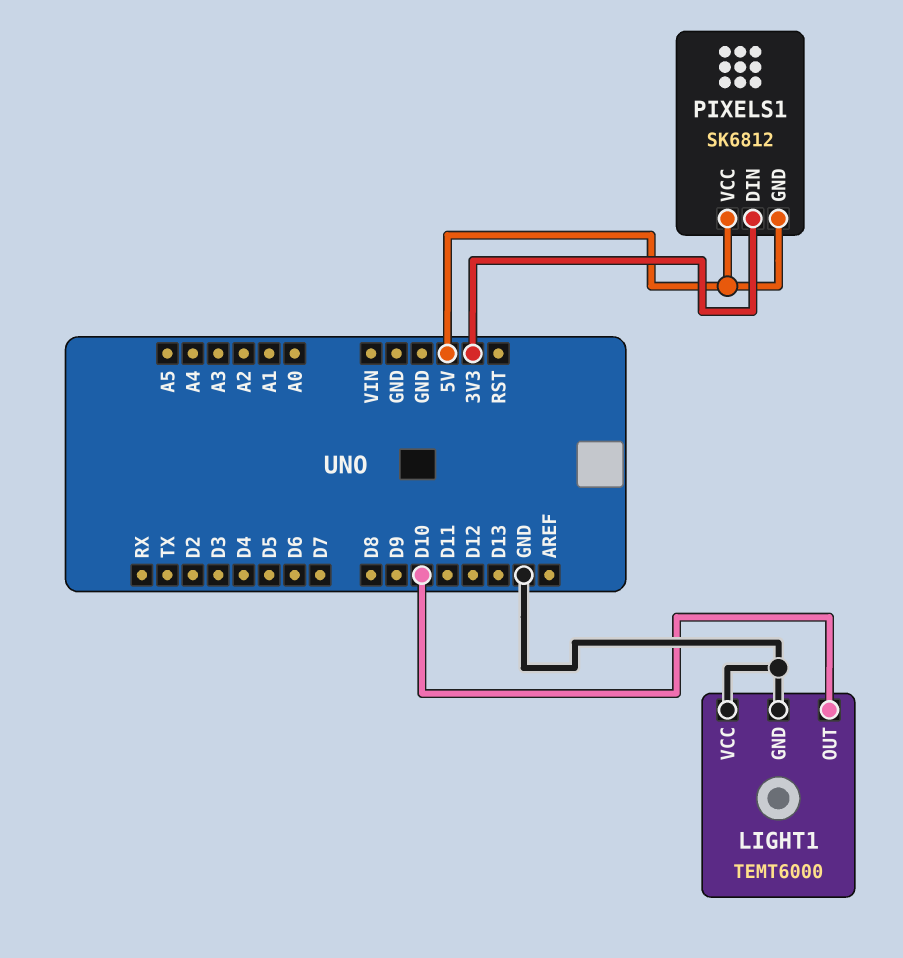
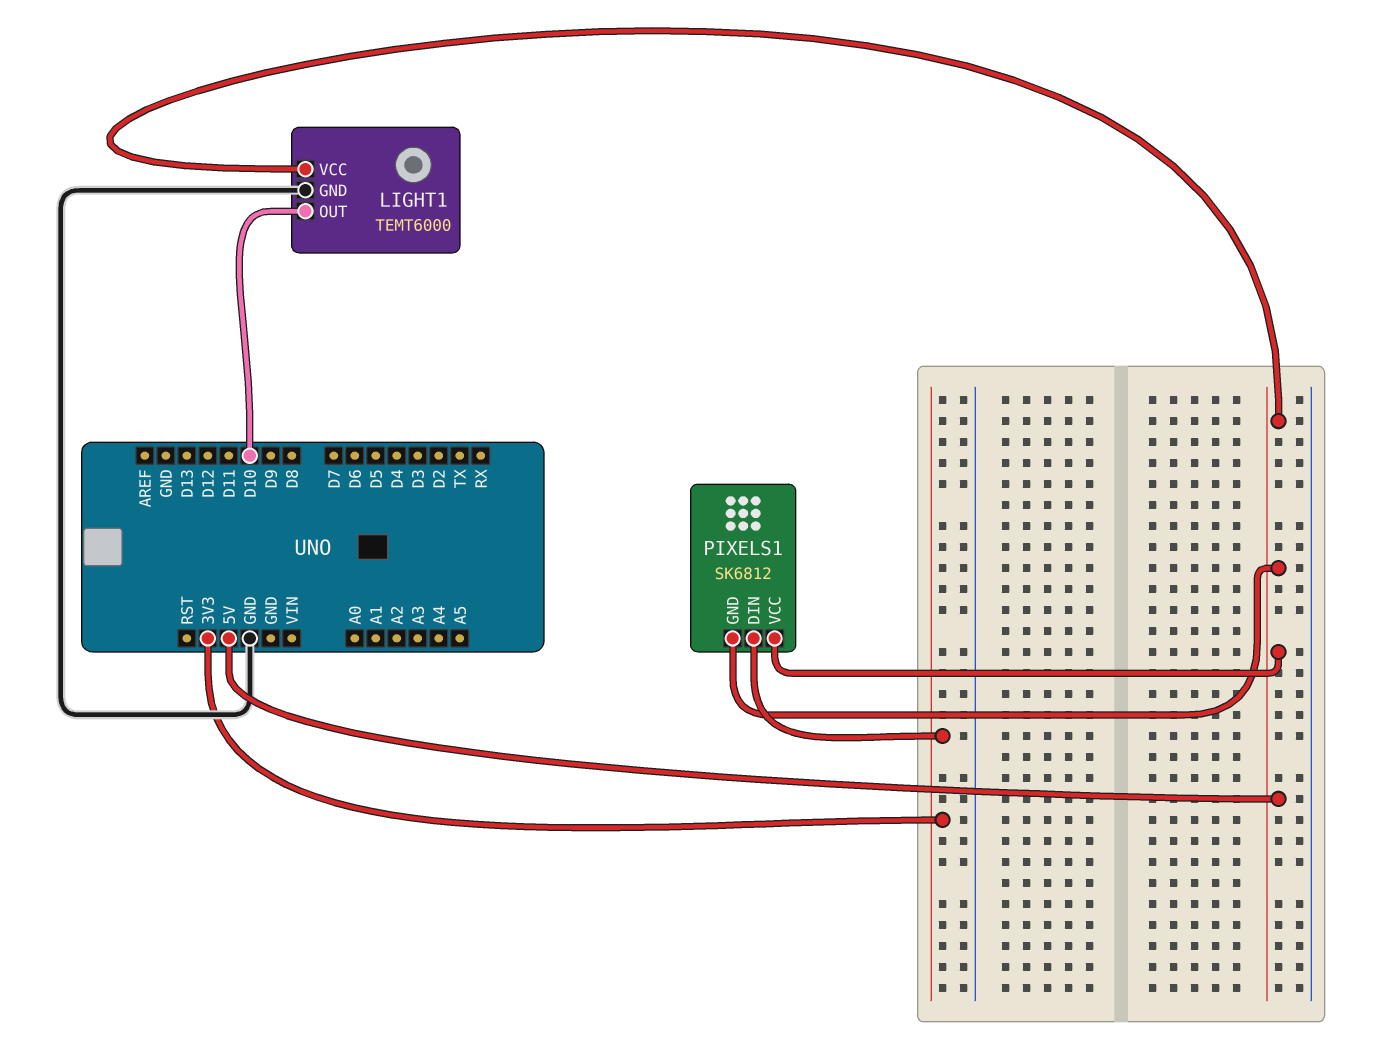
LIGHT1 pin VCC: GND -> 5V

